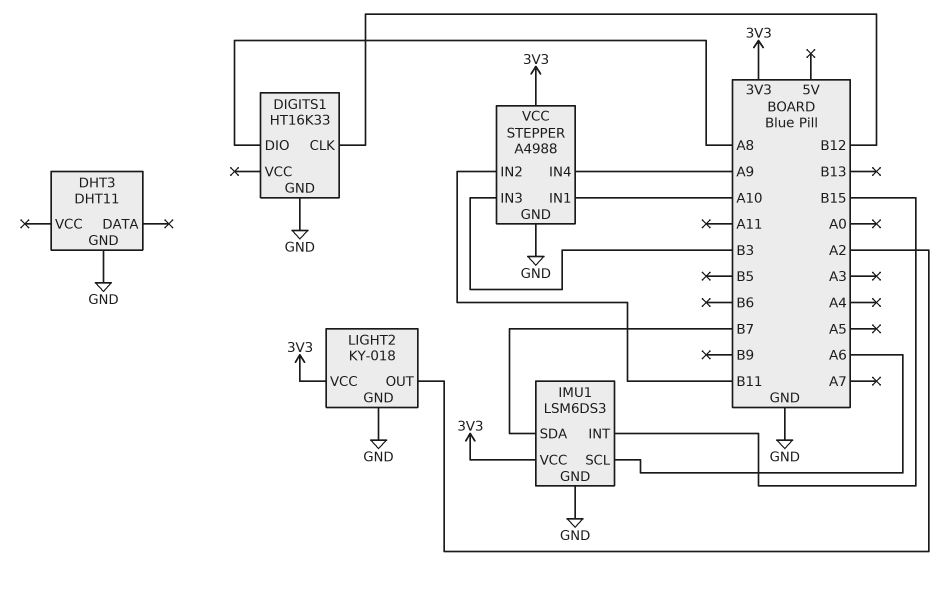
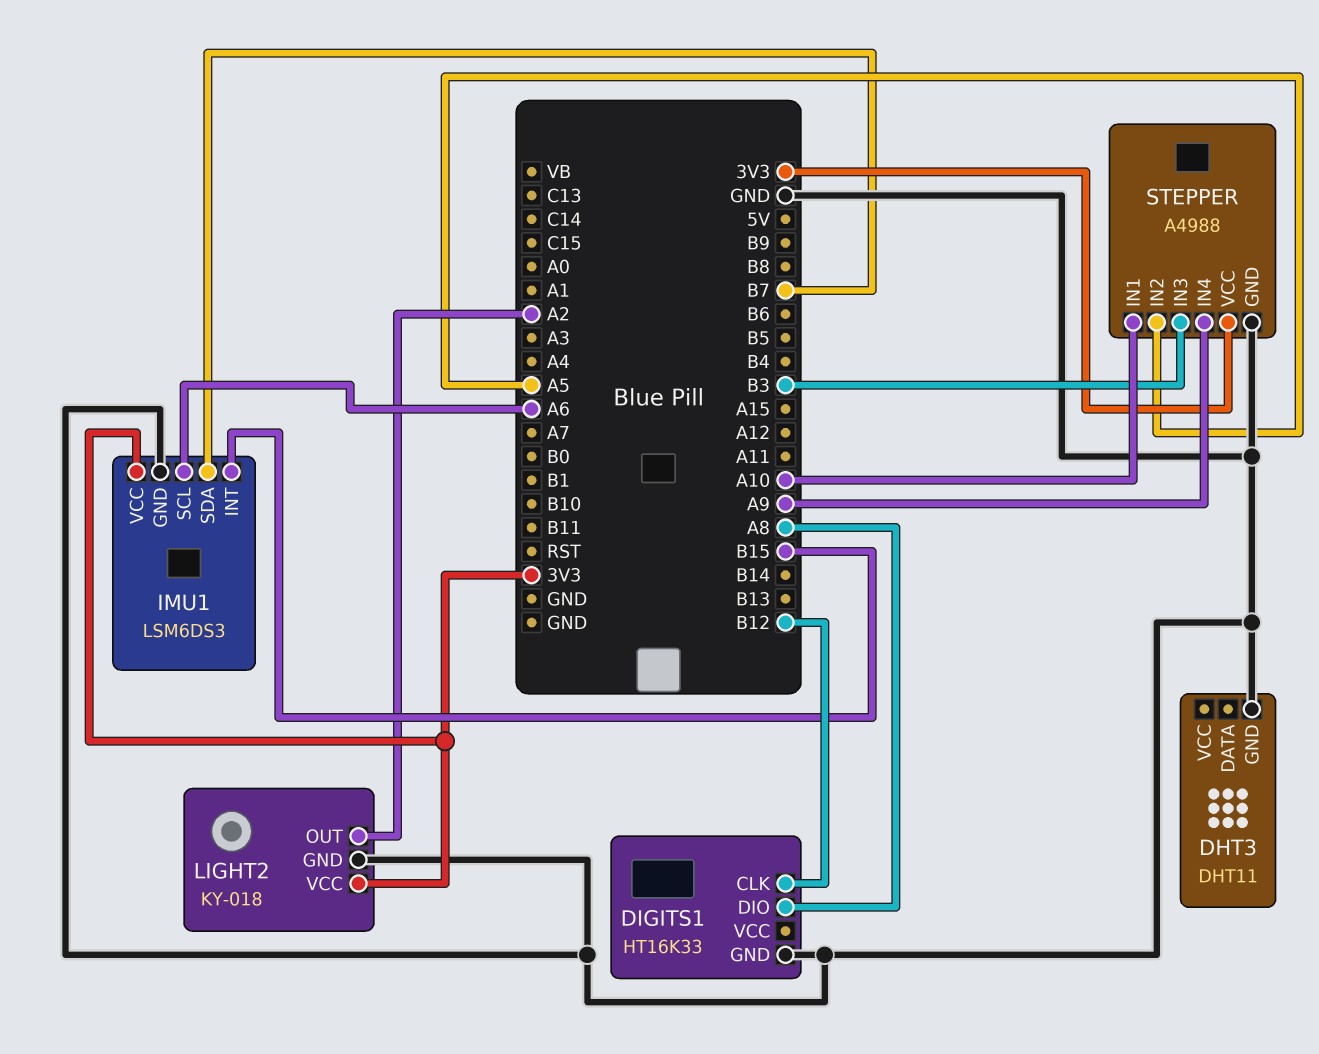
STEPPER pin IN2: B11 -> A5

